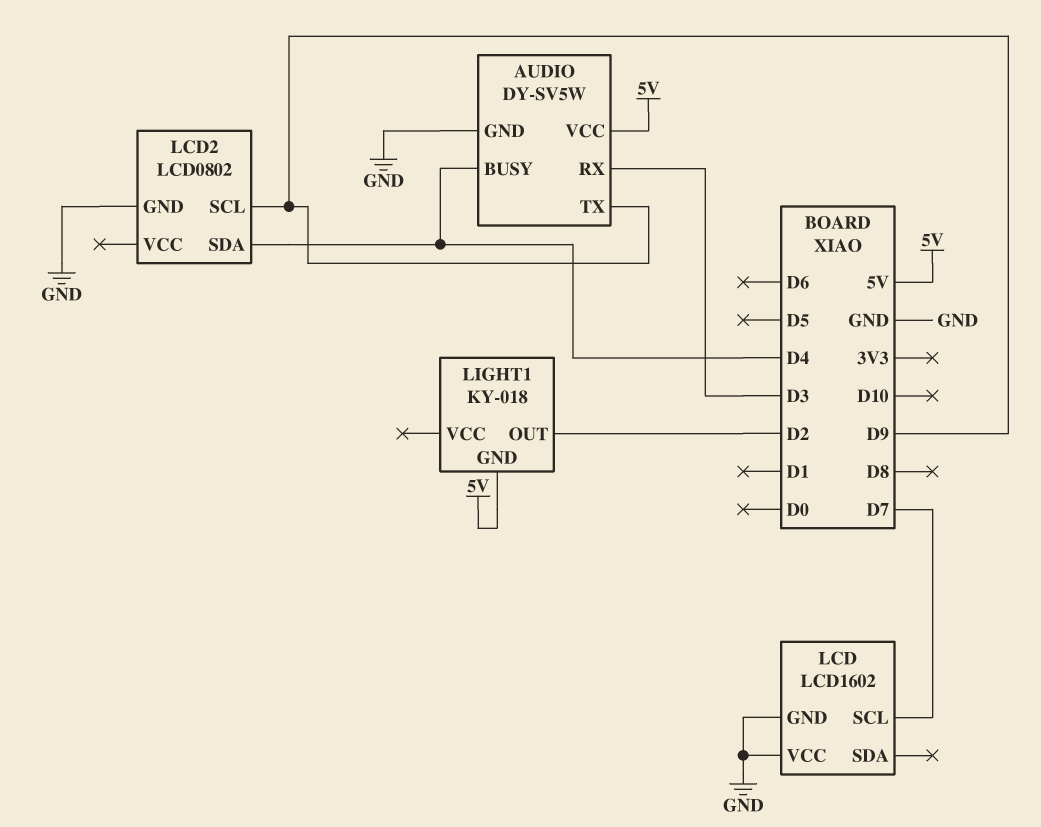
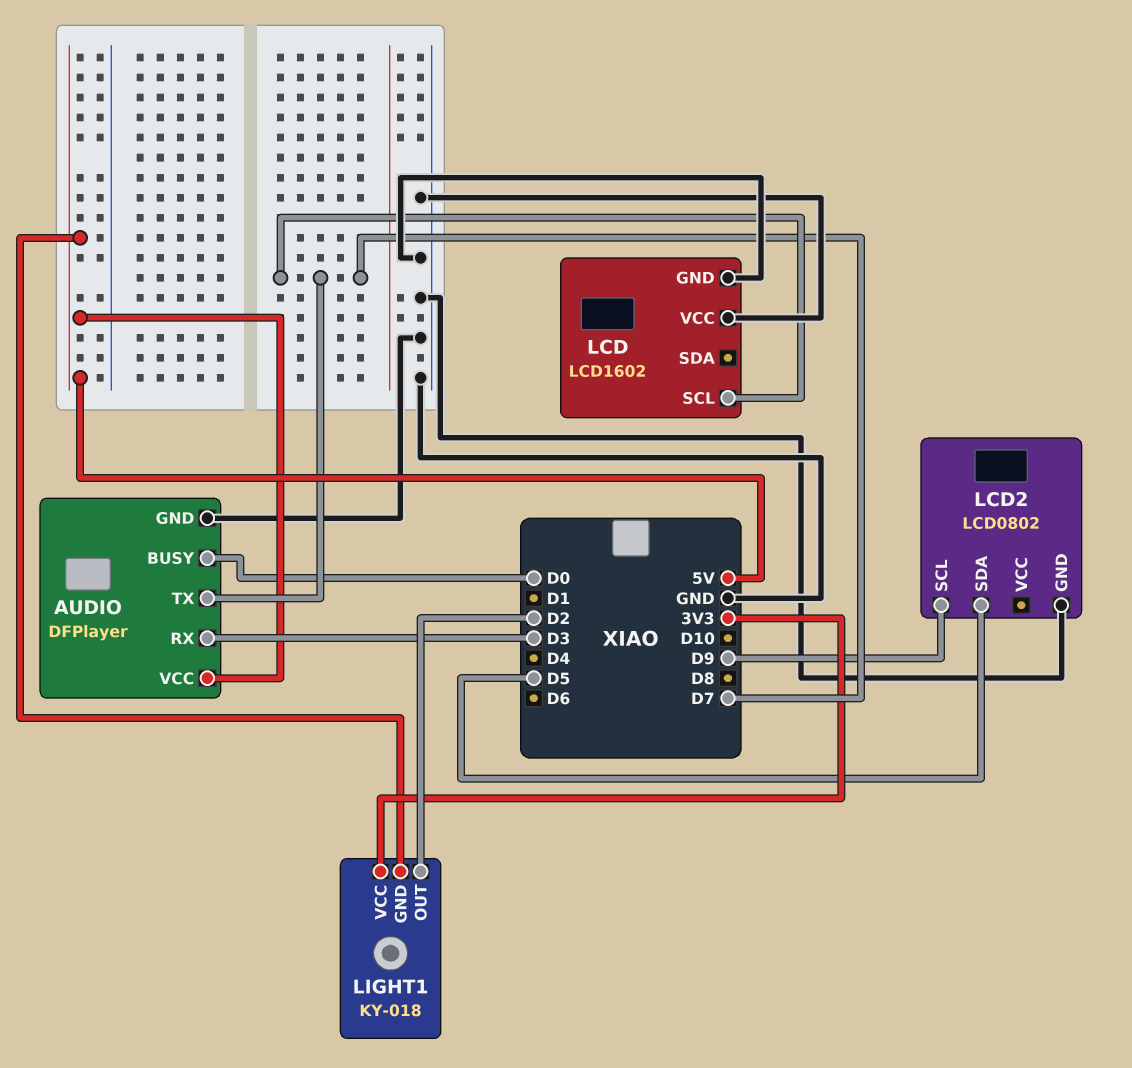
AUDIO: DY-SV5W -> DFPlayer
AUDIO pin BUSY: D4 -> D0
AUDIO pin TX: D9 -> D7
LCD2 pin SDA: D4 -> D5
LIGHT1 pin VCC: none -> 3V3

